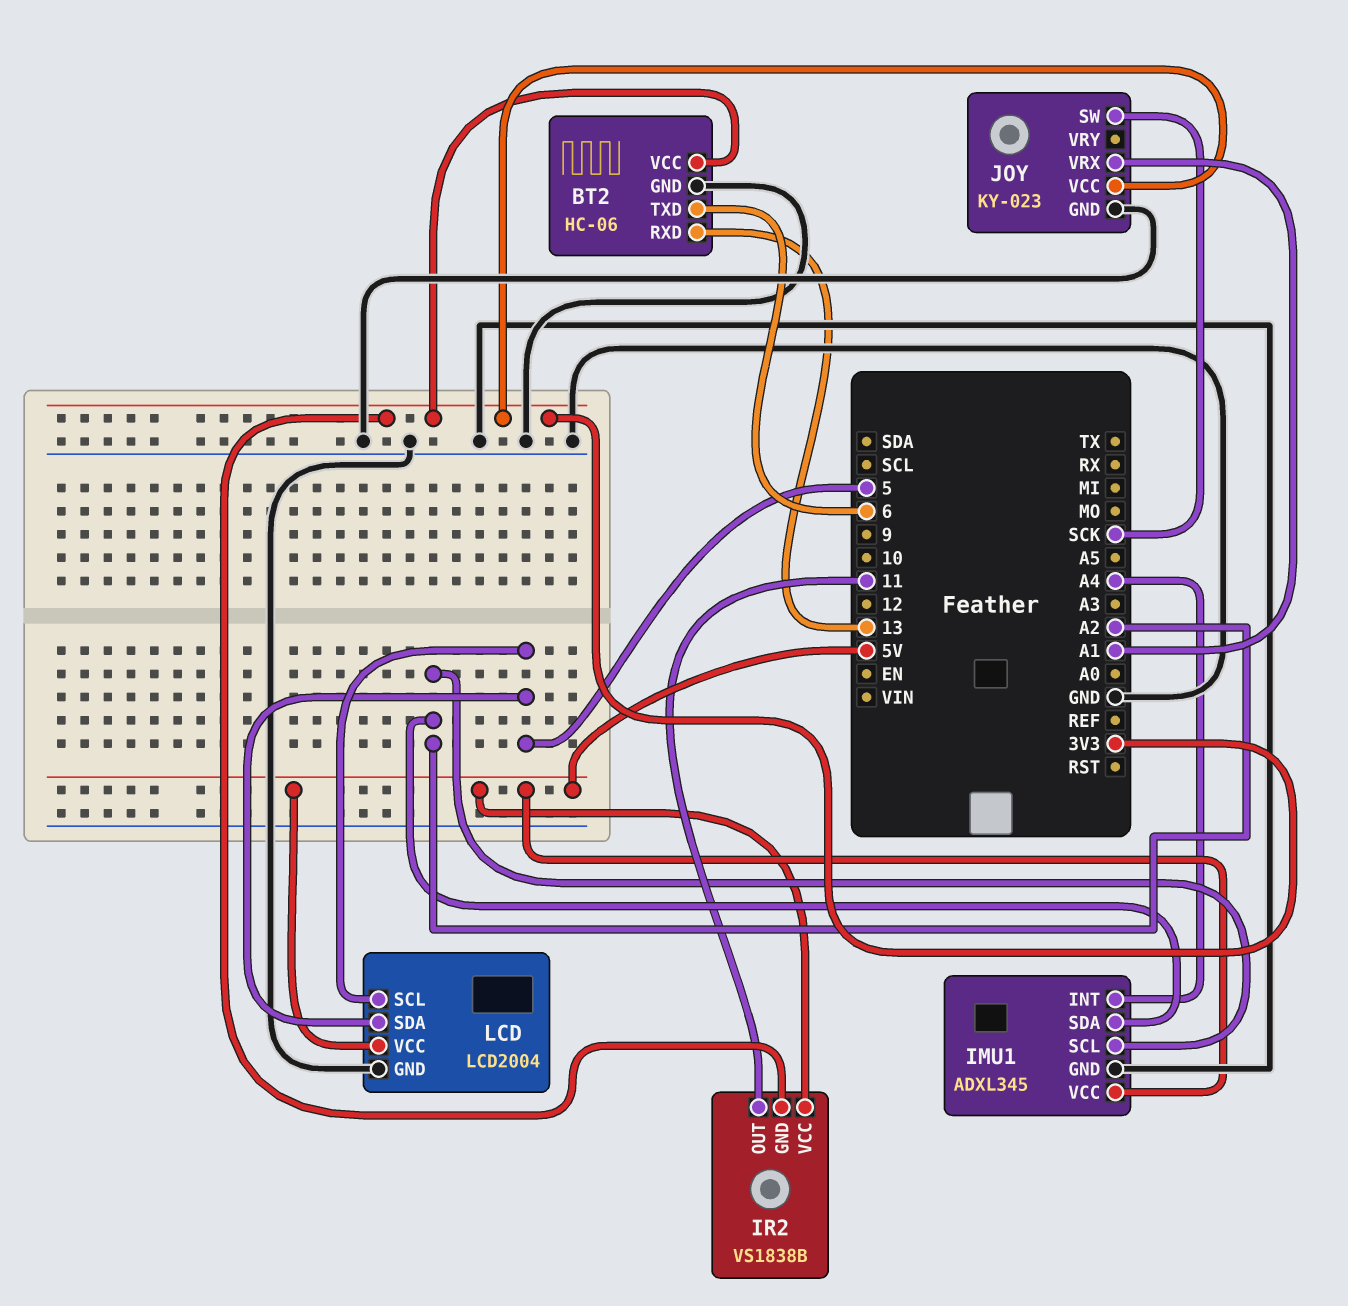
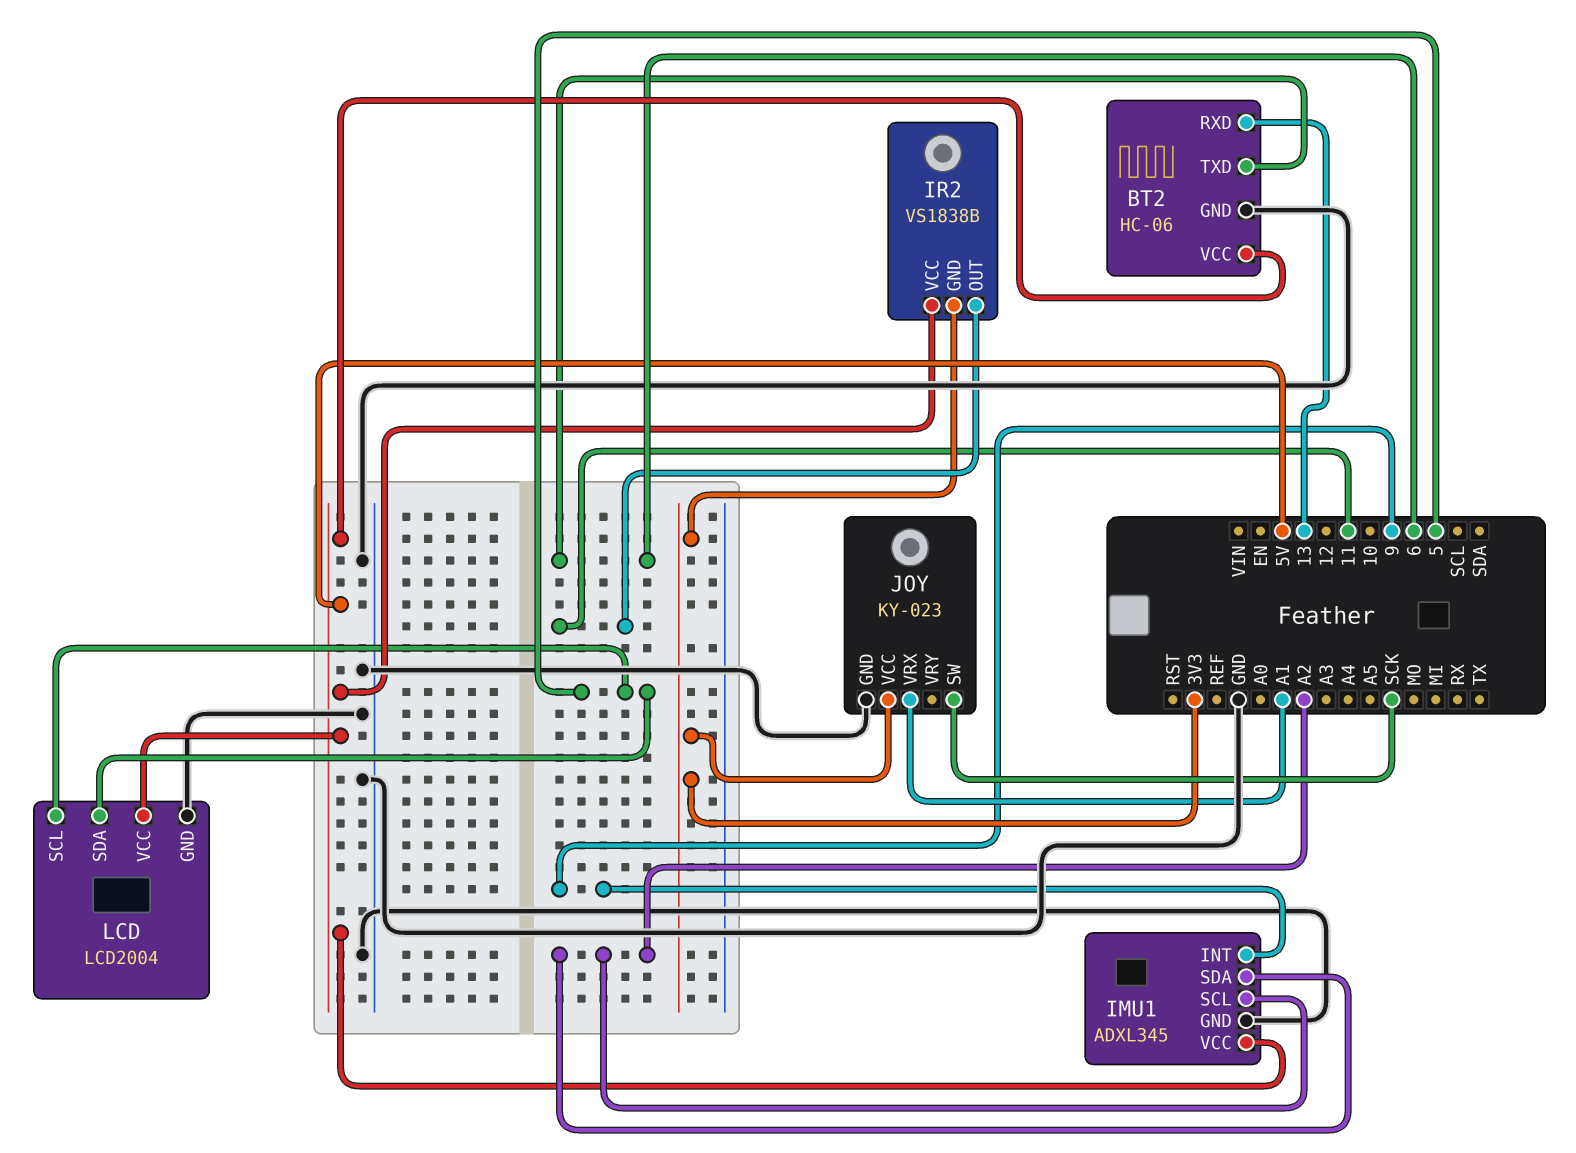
BT2 pin VCC: 3V3 -> 5V
IMU1 pin INT: A4 -> 9

